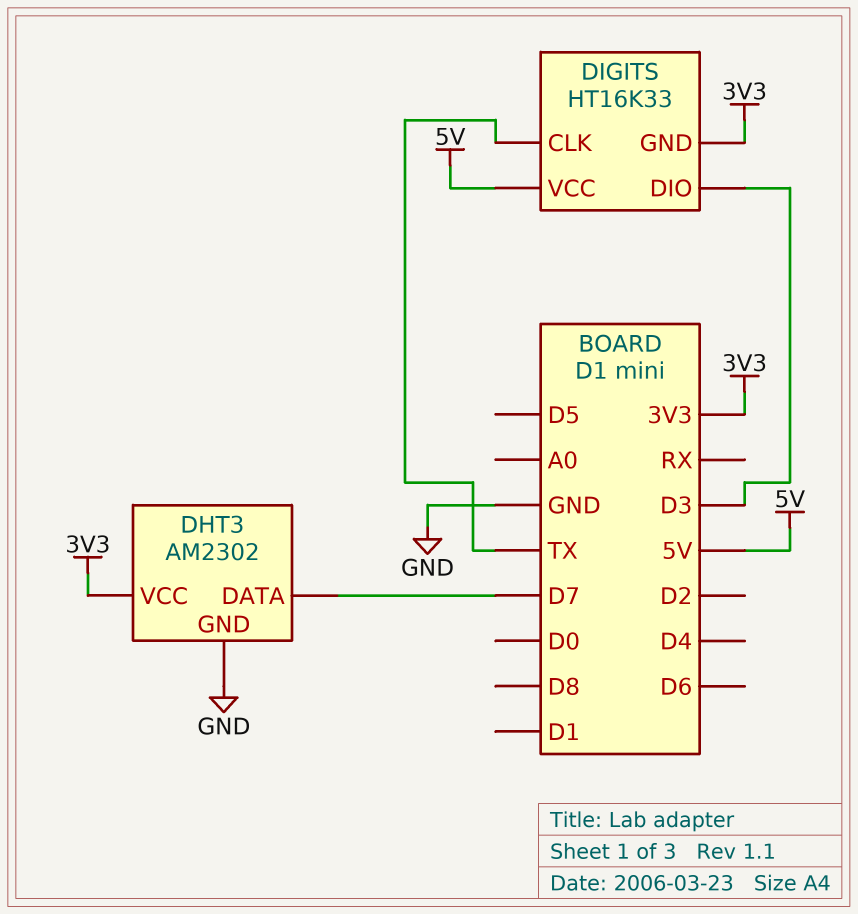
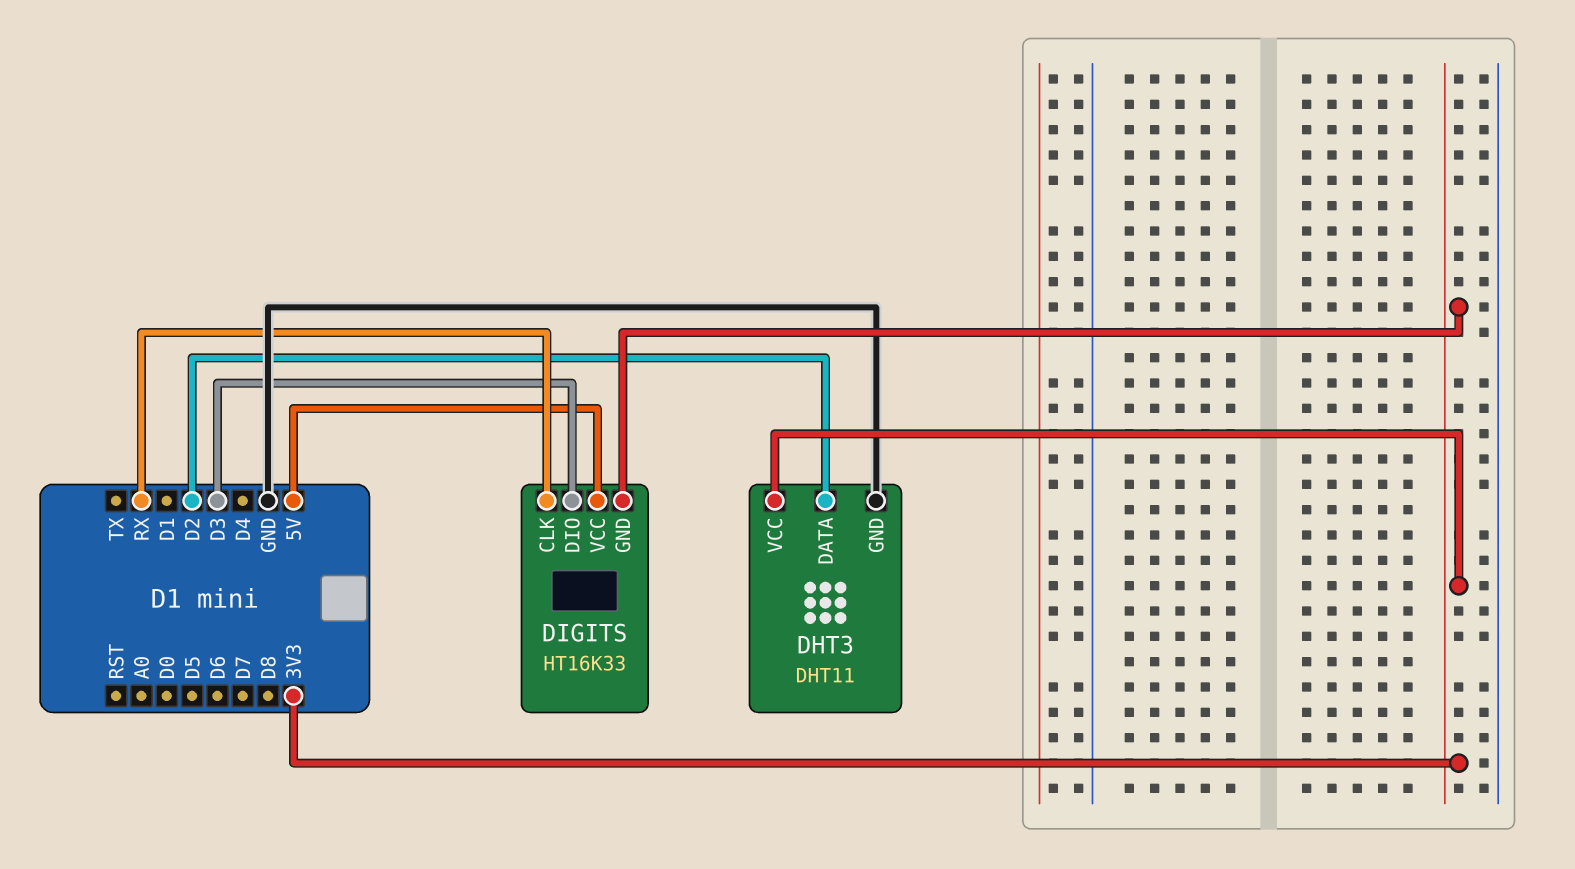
DHT3: AM2302 -> DHT11
DHT3 pin DATA: D7 -> D2
DIGITS pin CLK: TX -> RX

